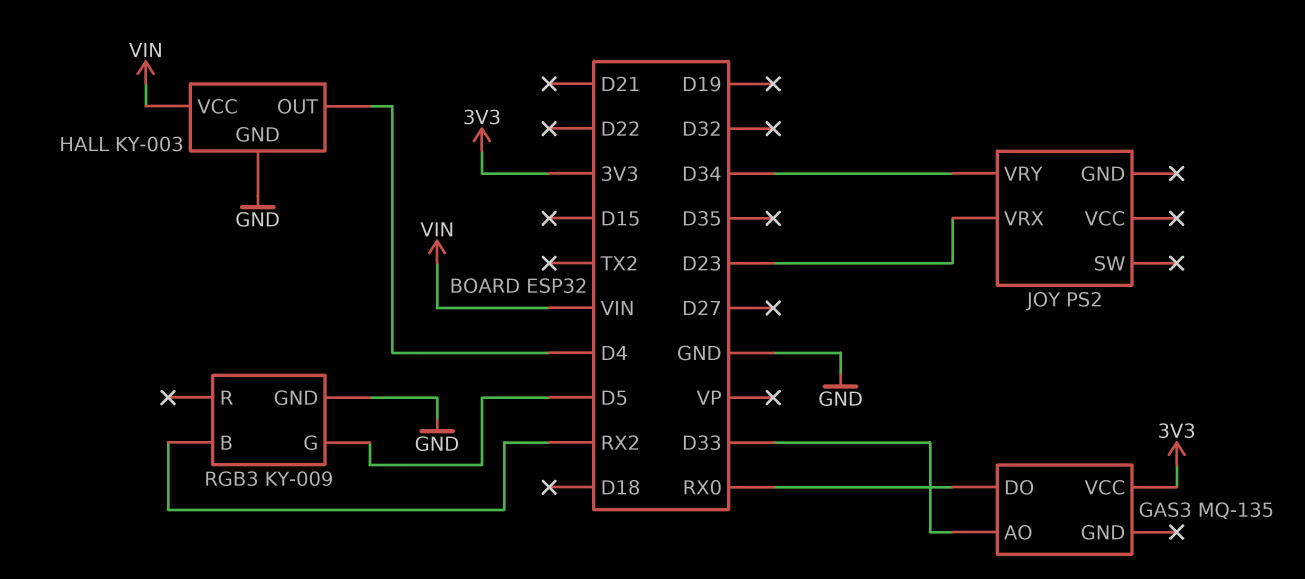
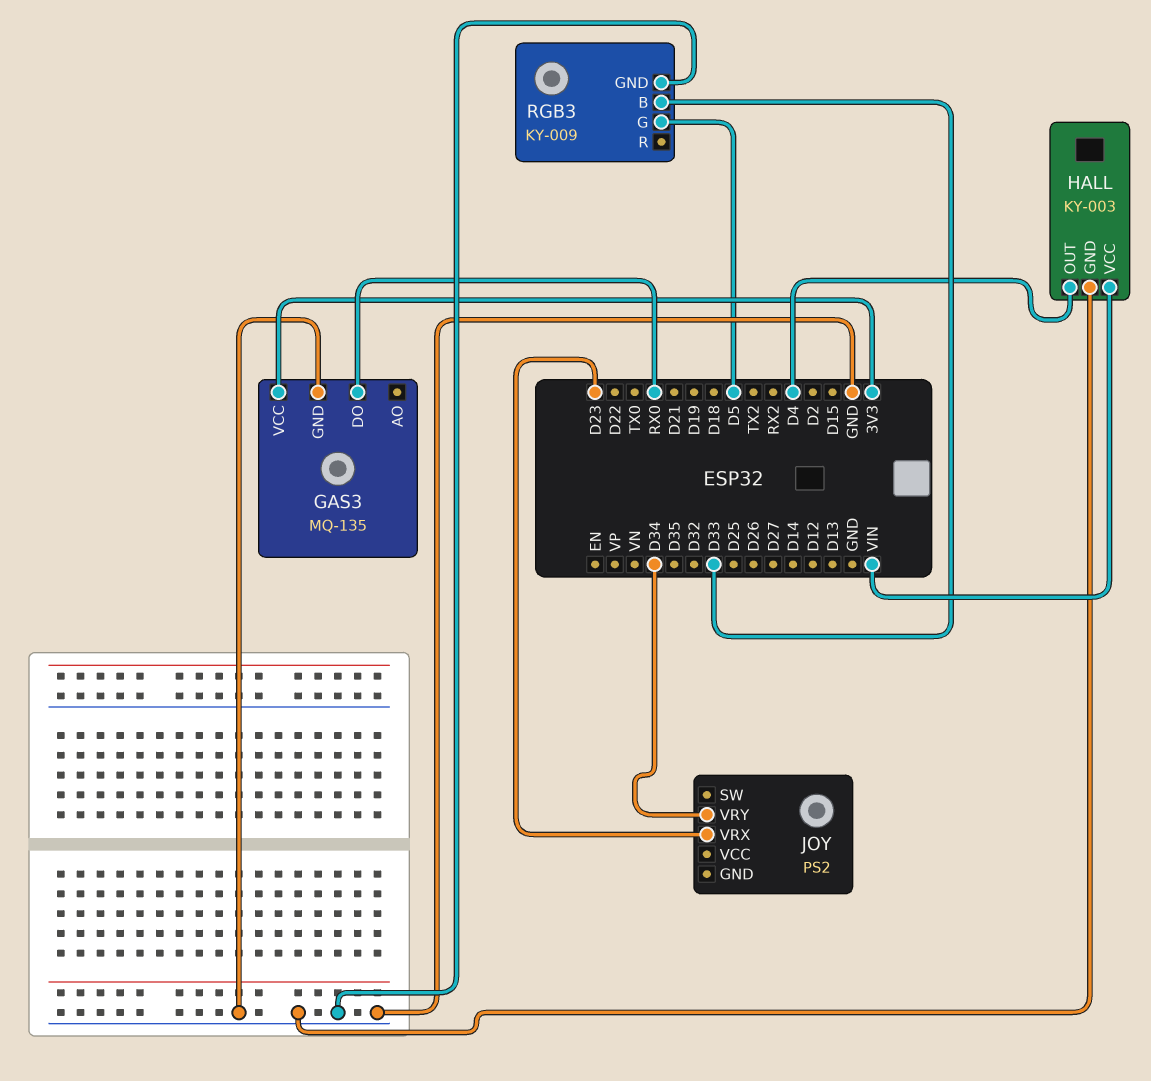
GAS3 pin AO: D33 -> none
GAS3 pin GND: none -> GND
RGB3 pin B: RX2 -> D33

